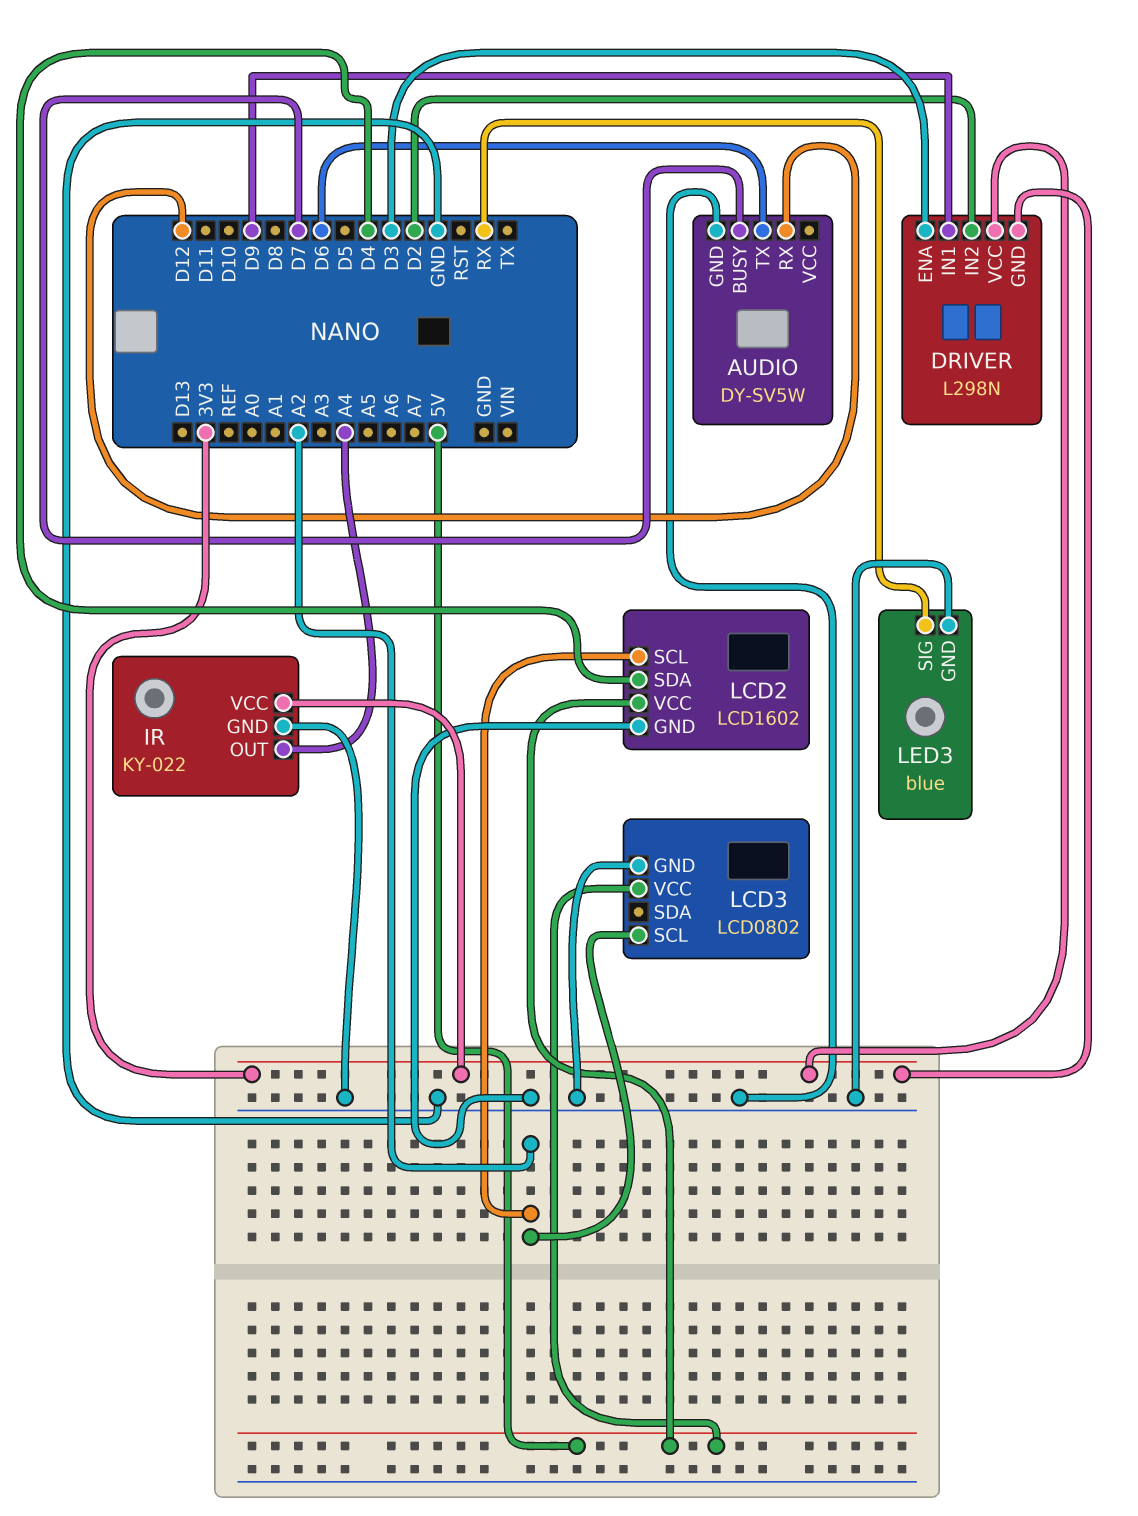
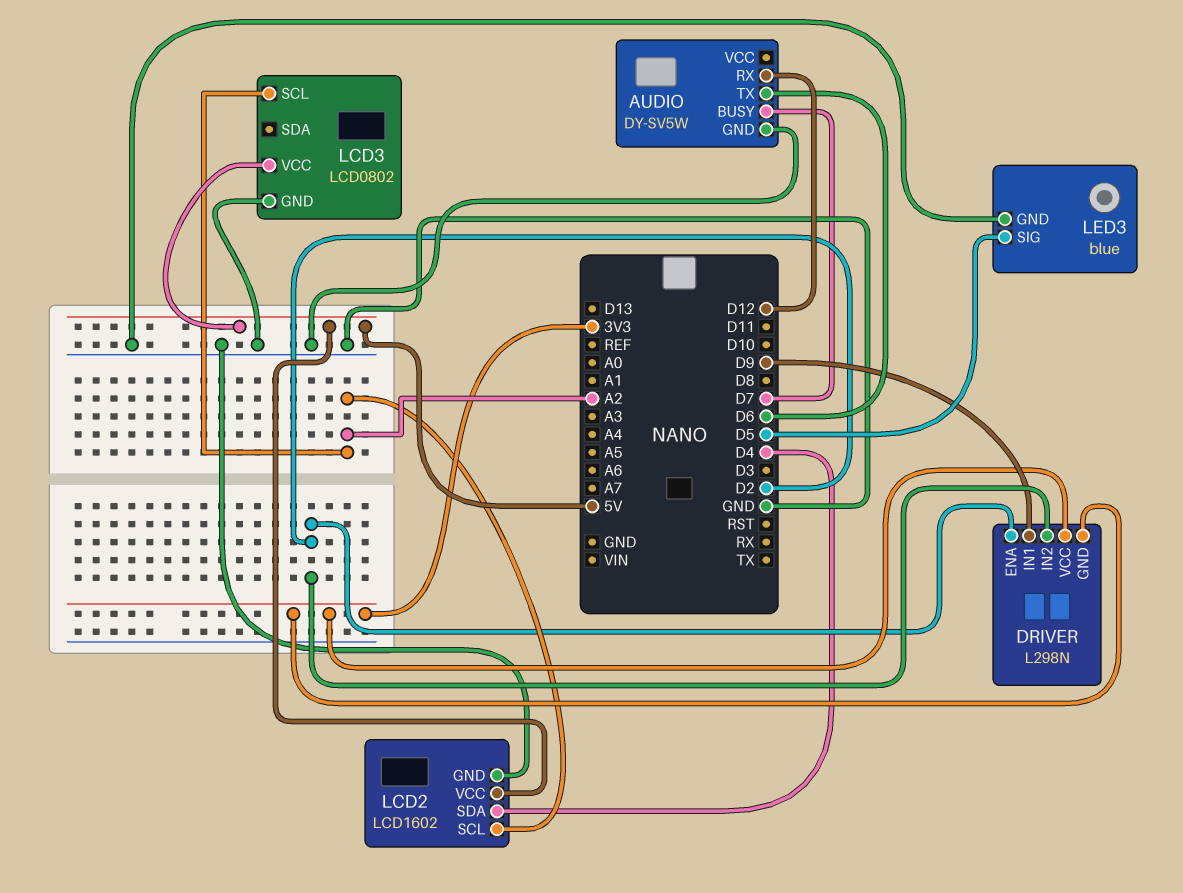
DRIVER pin ENA: D3 -> D2
IR: KY-022 -> none
IR pin GND: GND -> none
IR pin OUT: A4 -> none
IR pin VCC: 3V3 -> none
LED3 pin SIG: RX -> D5

